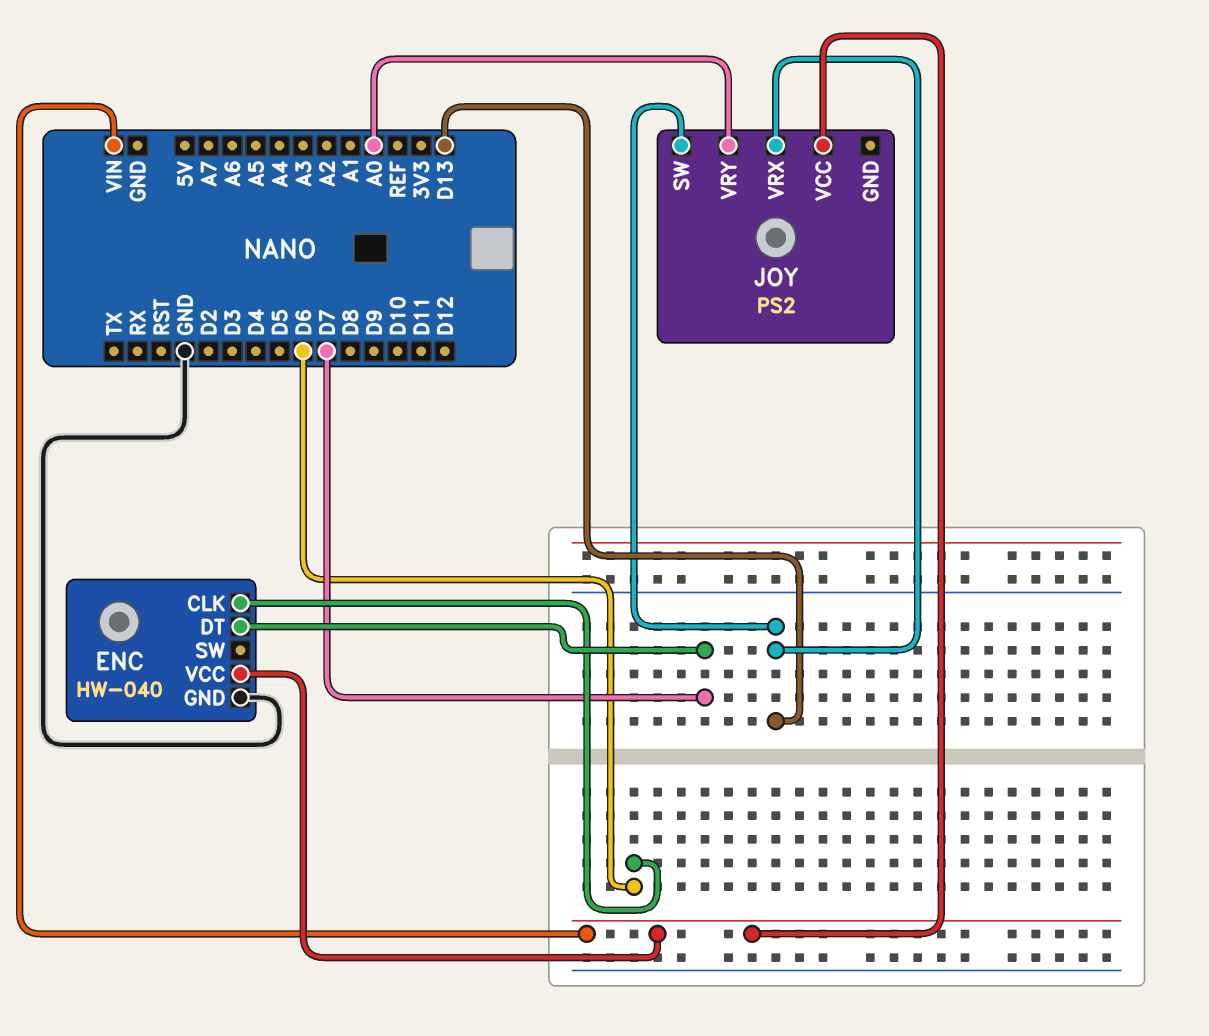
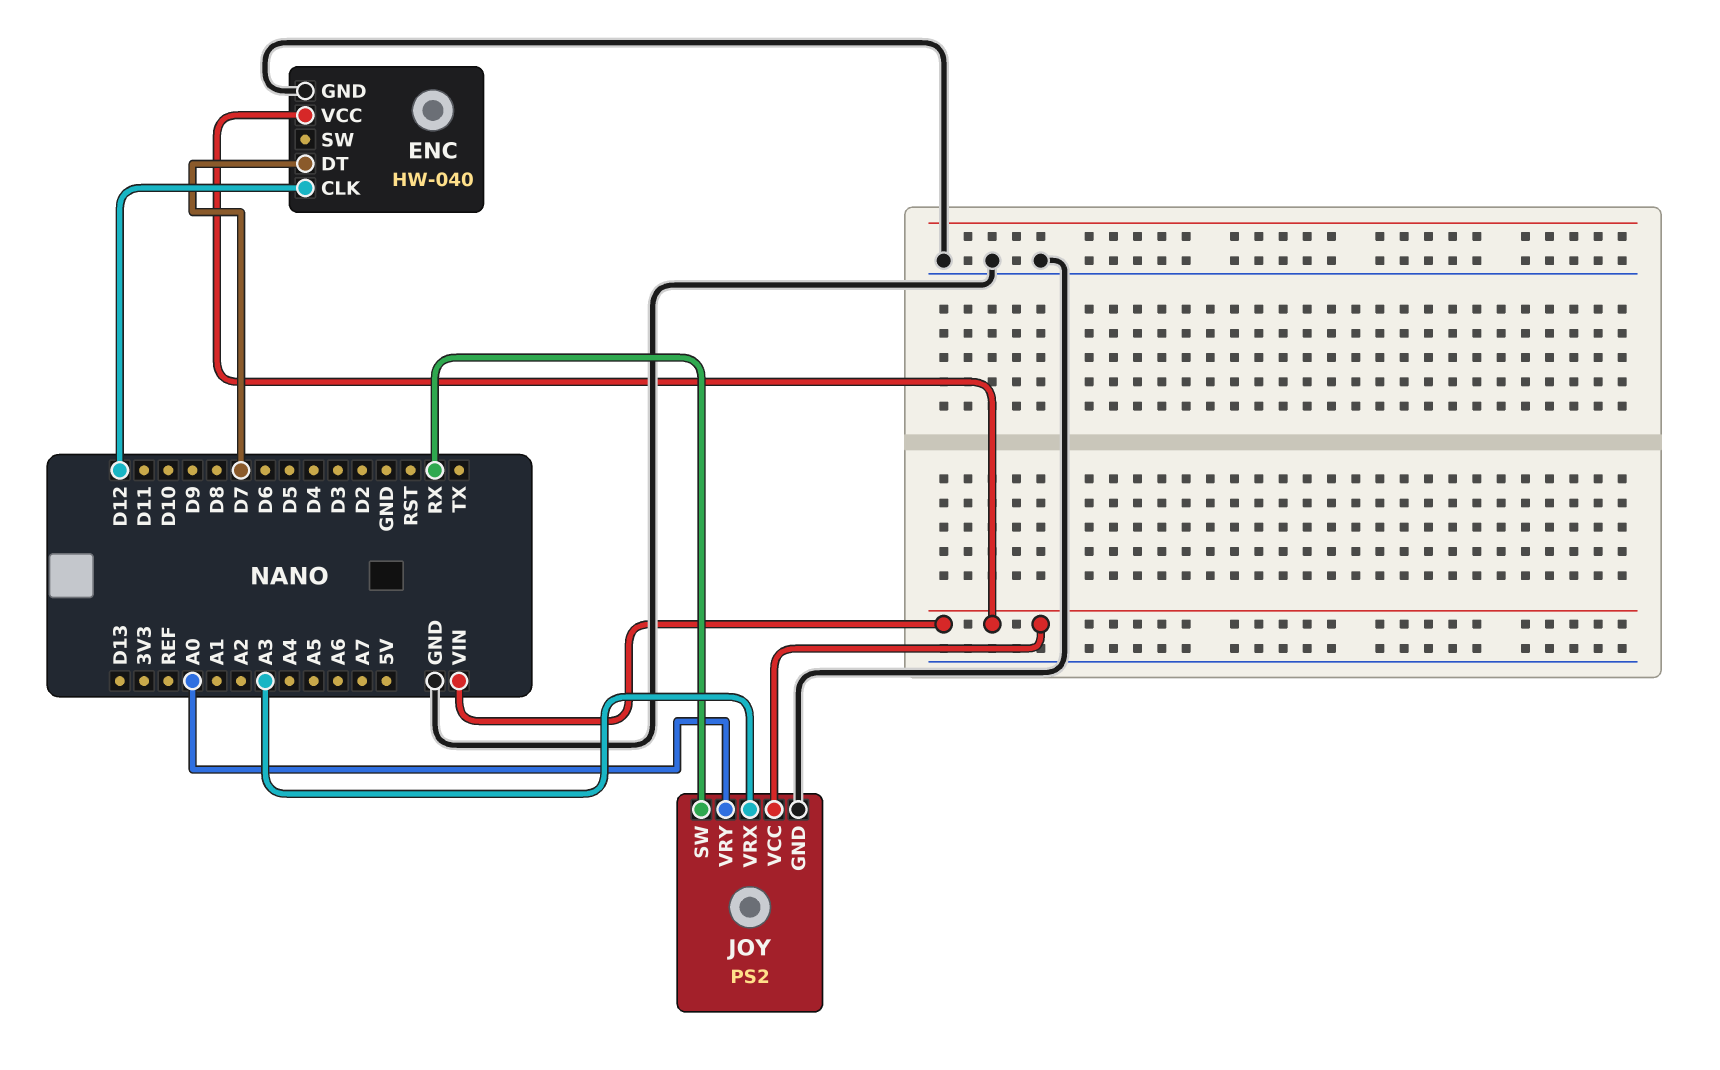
ENC pin CLK: D6 -> D12
JOY pin GND: none -> GND
JOY pin SW: D13 -> RX
JOY pin VRX: D13 -> A3

